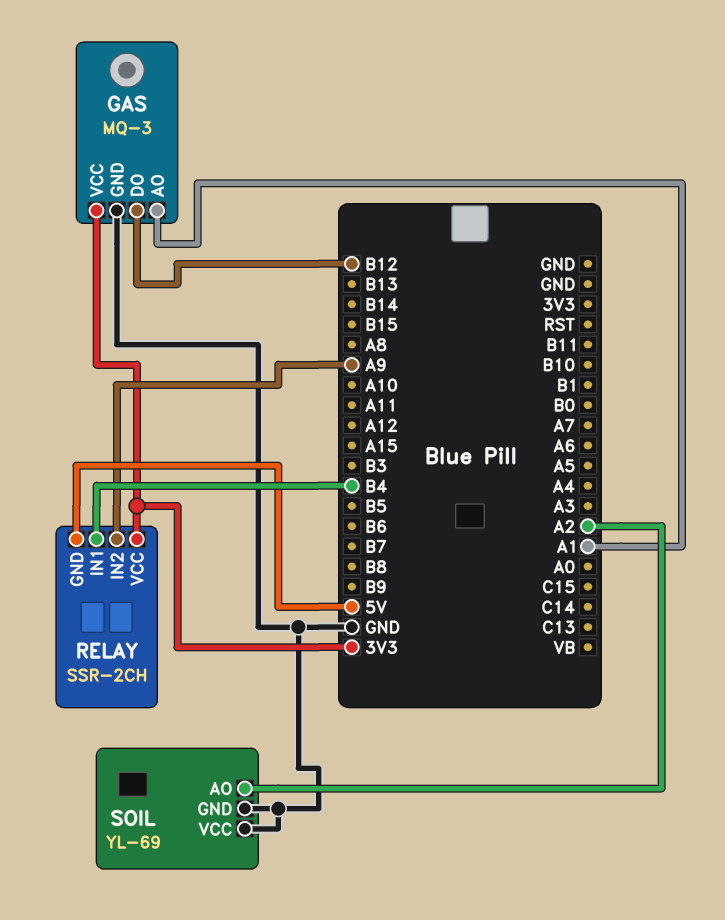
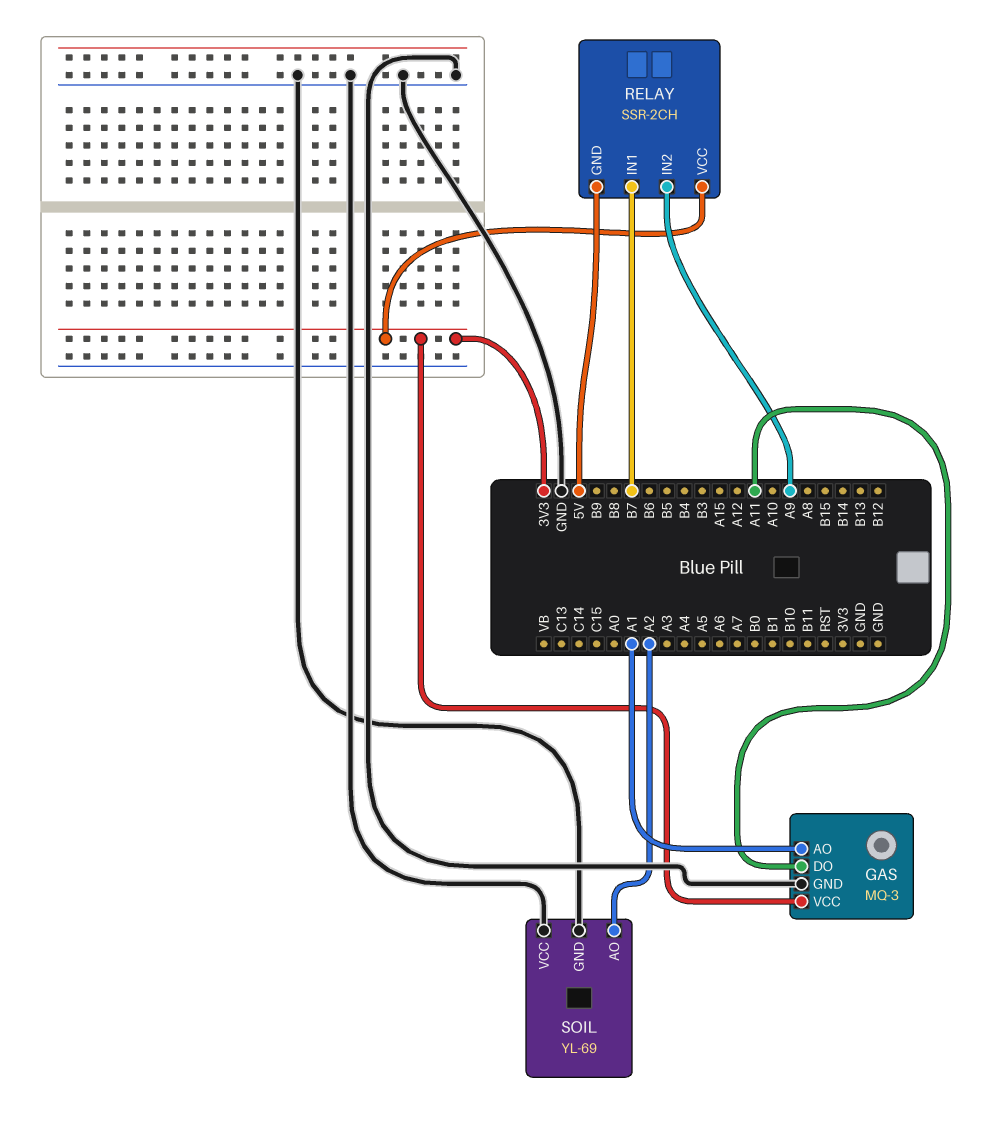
GAS pin DO: B12 -> A11
RELAY pin IN1: B4 -> B7

